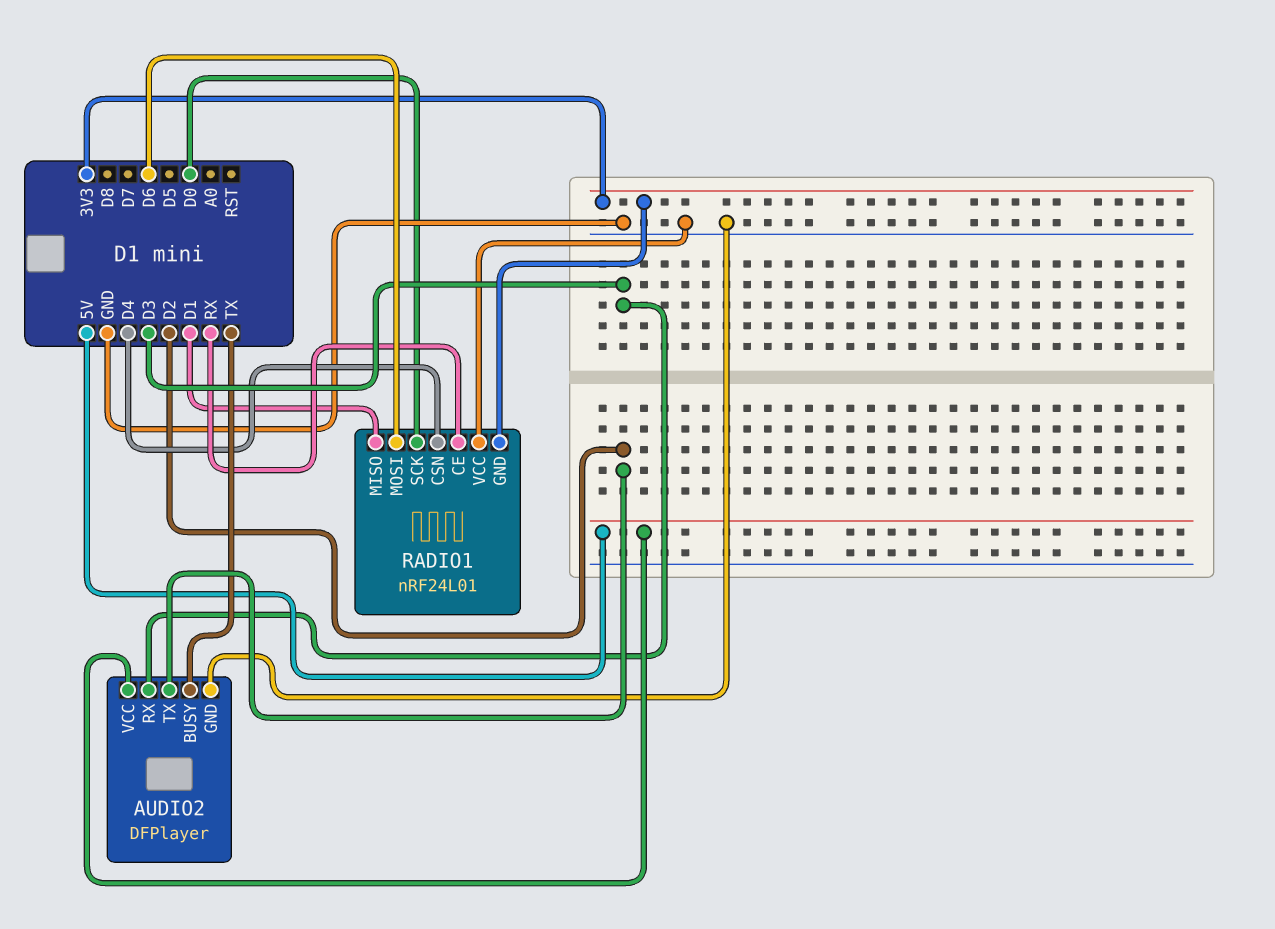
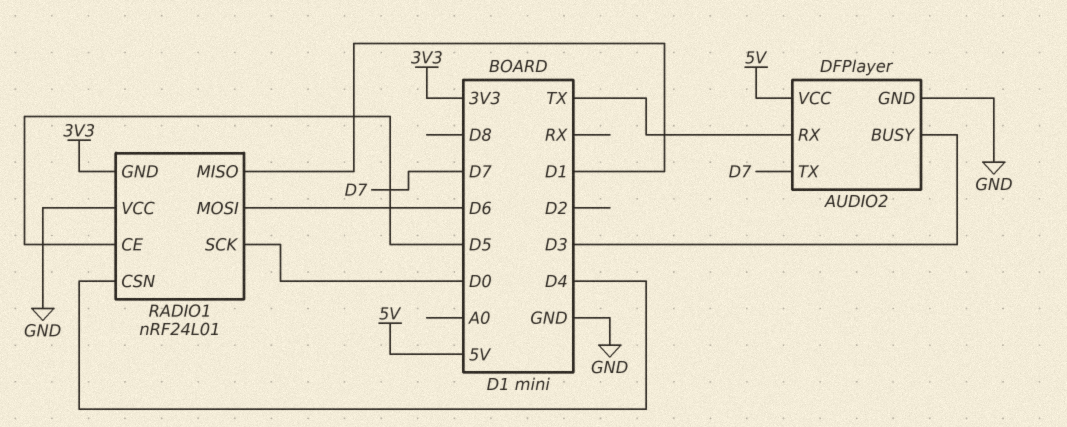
AUDIO2 pin BUSY: TX -> D3
AUDIO2 pin RX: D3 -> TX
AUDIO2 pin TX: D2 -> D7
RADIO1 pin CE: RX -> D5

